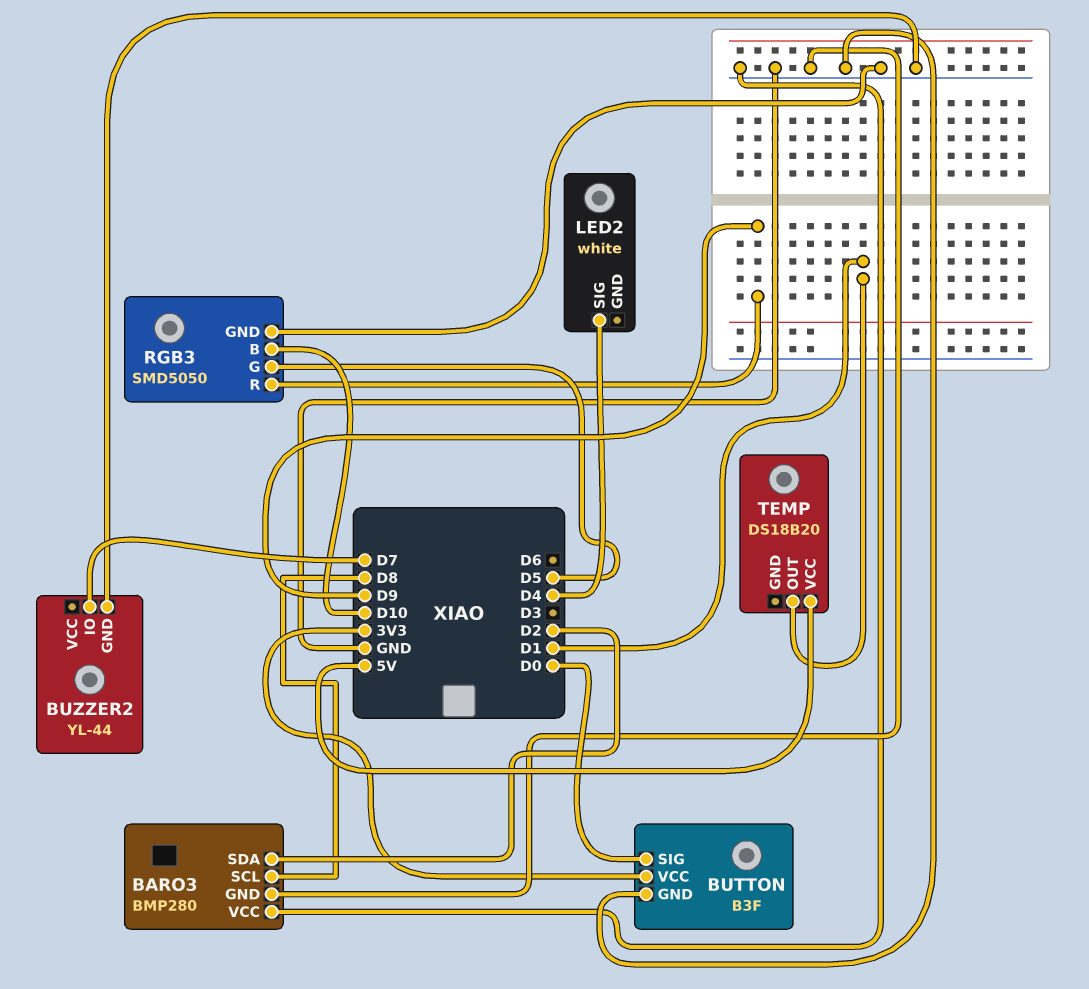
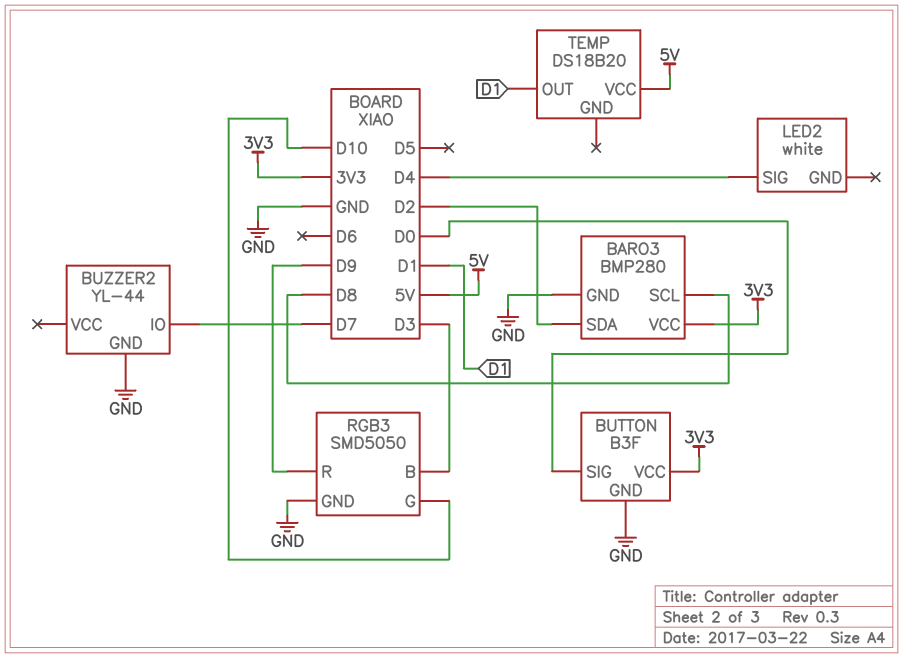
BARO3 pin VCC: GND -> 3V3
RGB3 pin B: D10 -> D3
RGB3 pin G: D5 -> D10

